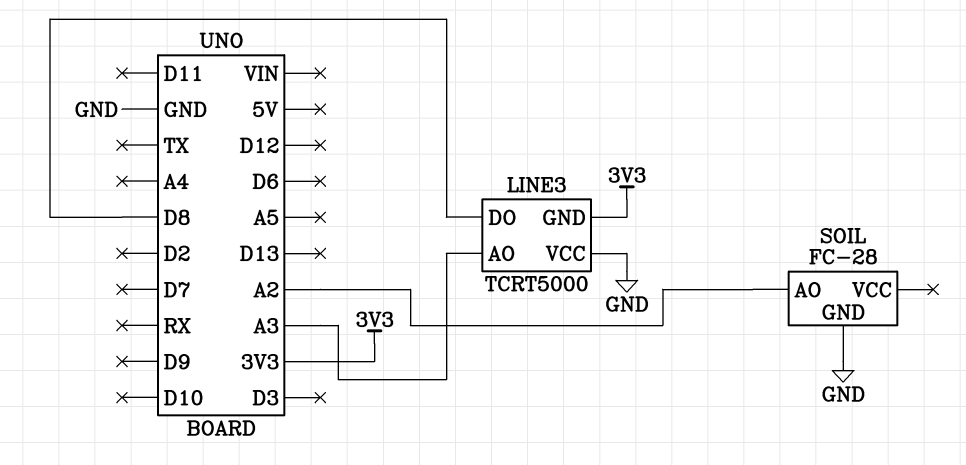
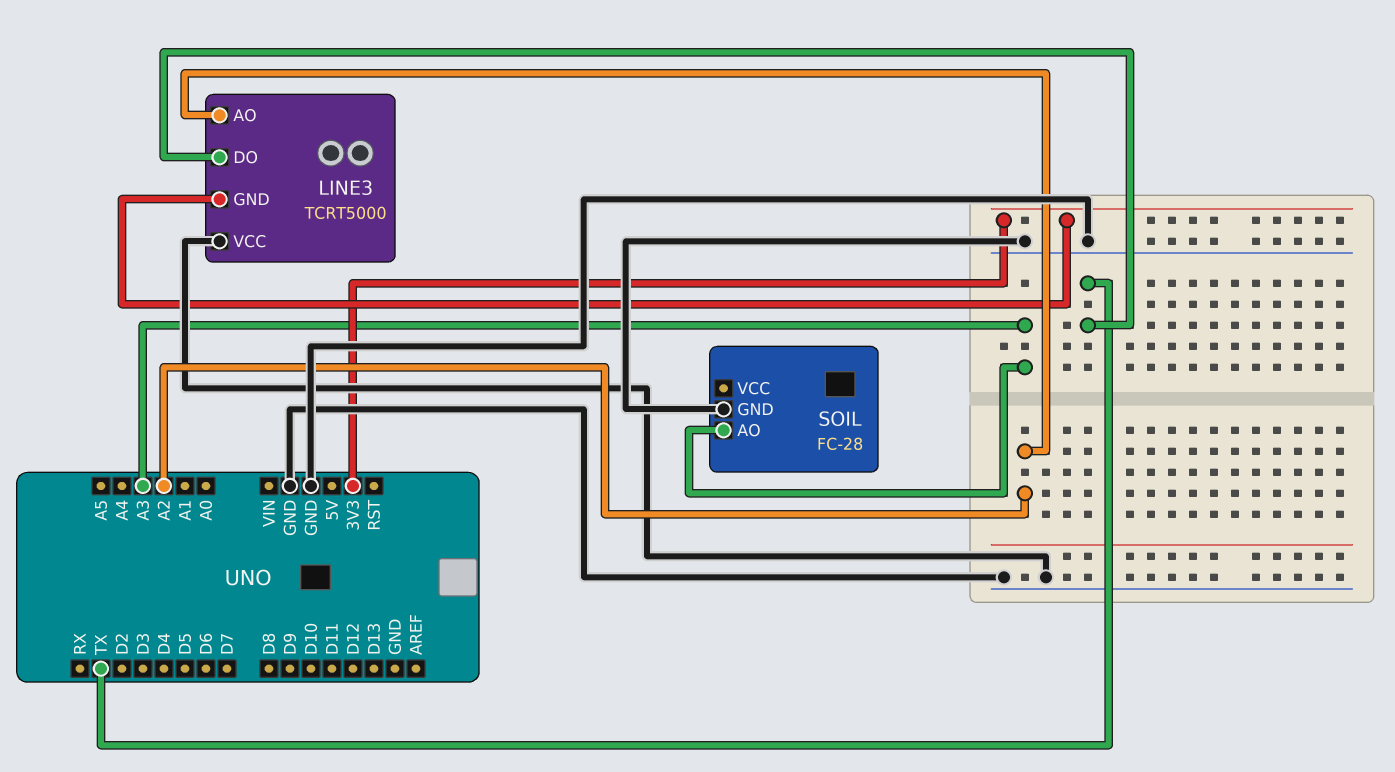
LINE3 pin AO: A3 -> A2
LINE3 pin DO: D8 -> TX
SOIL pin AO: A2 -> A3

